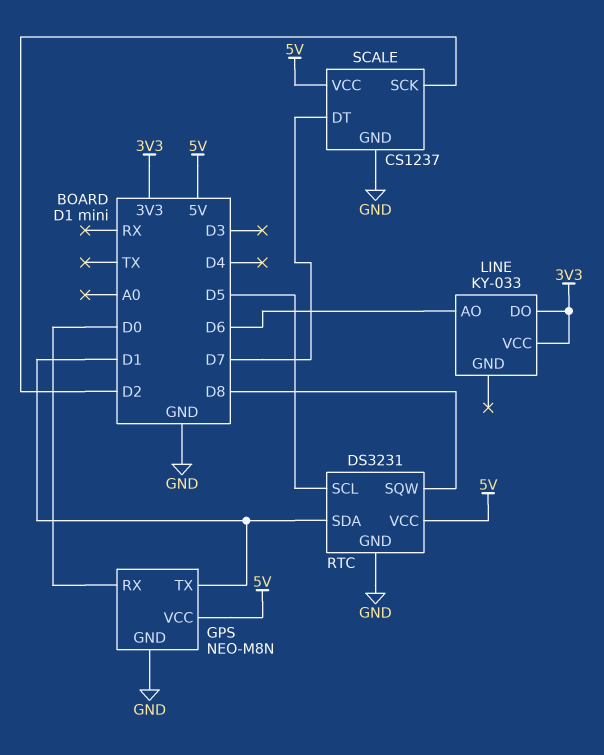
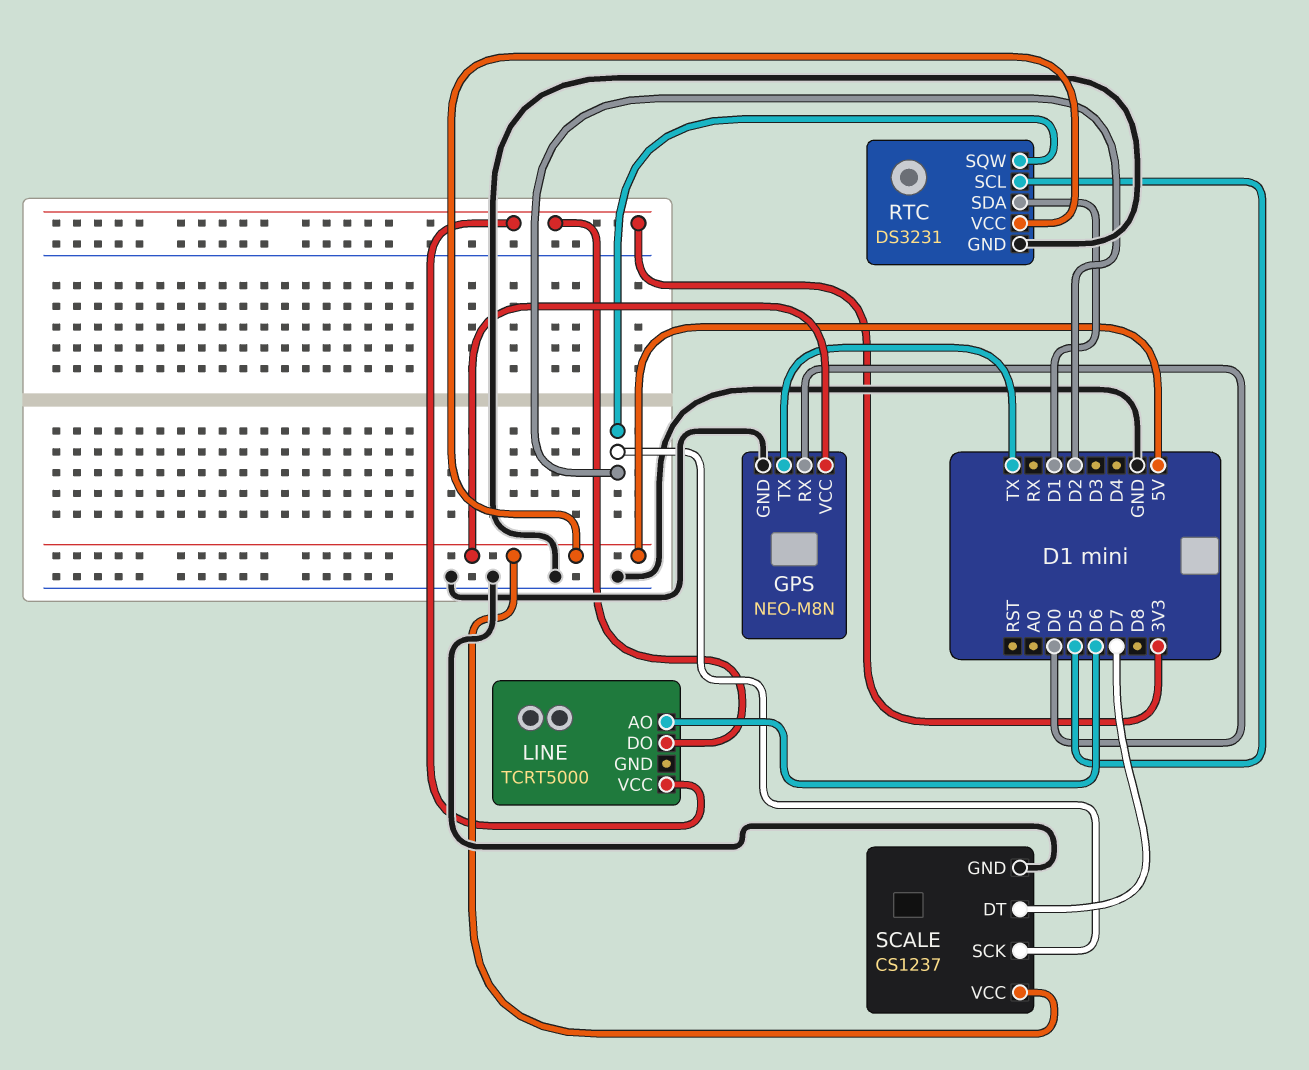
GPS pin TX: D1 -> TX
LINE: KY-033 -> TCRT5000
RTC pin SQW: D8 -> D2

